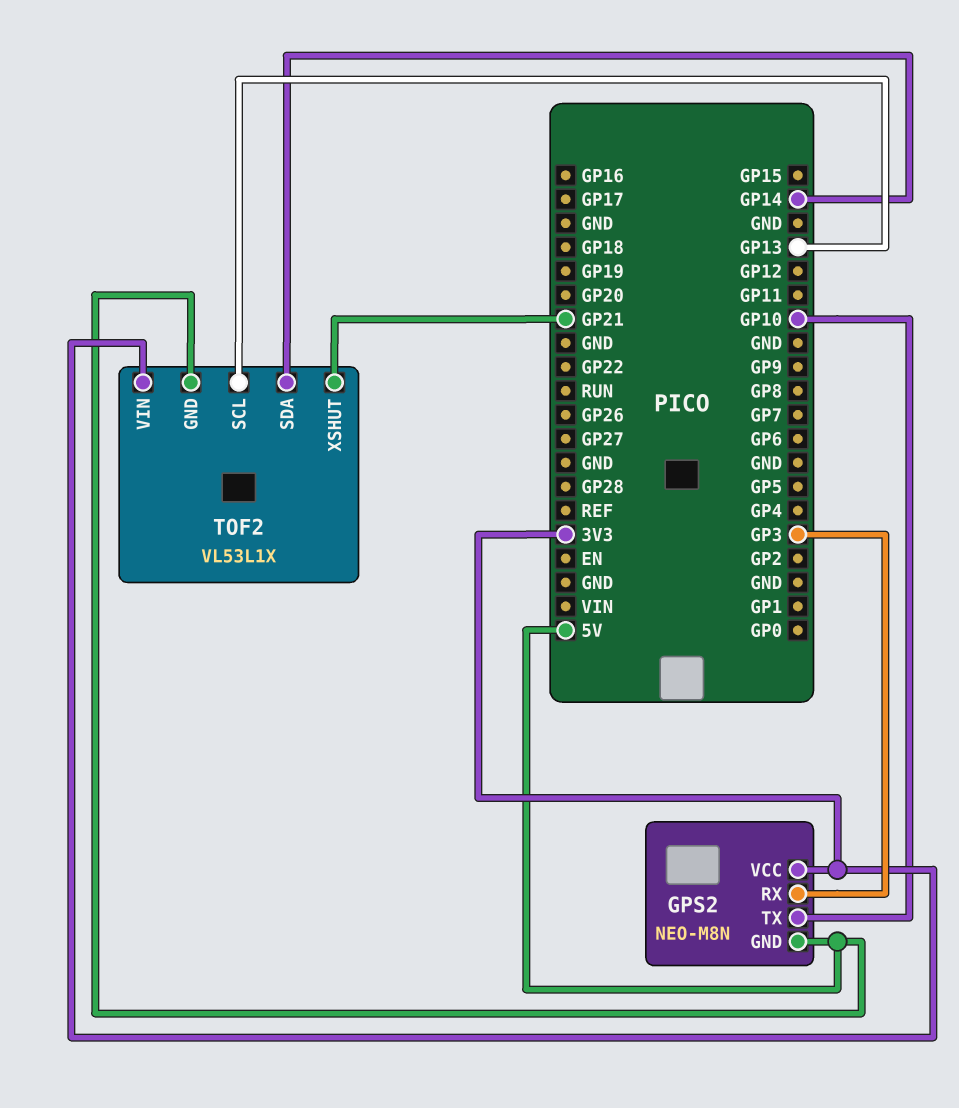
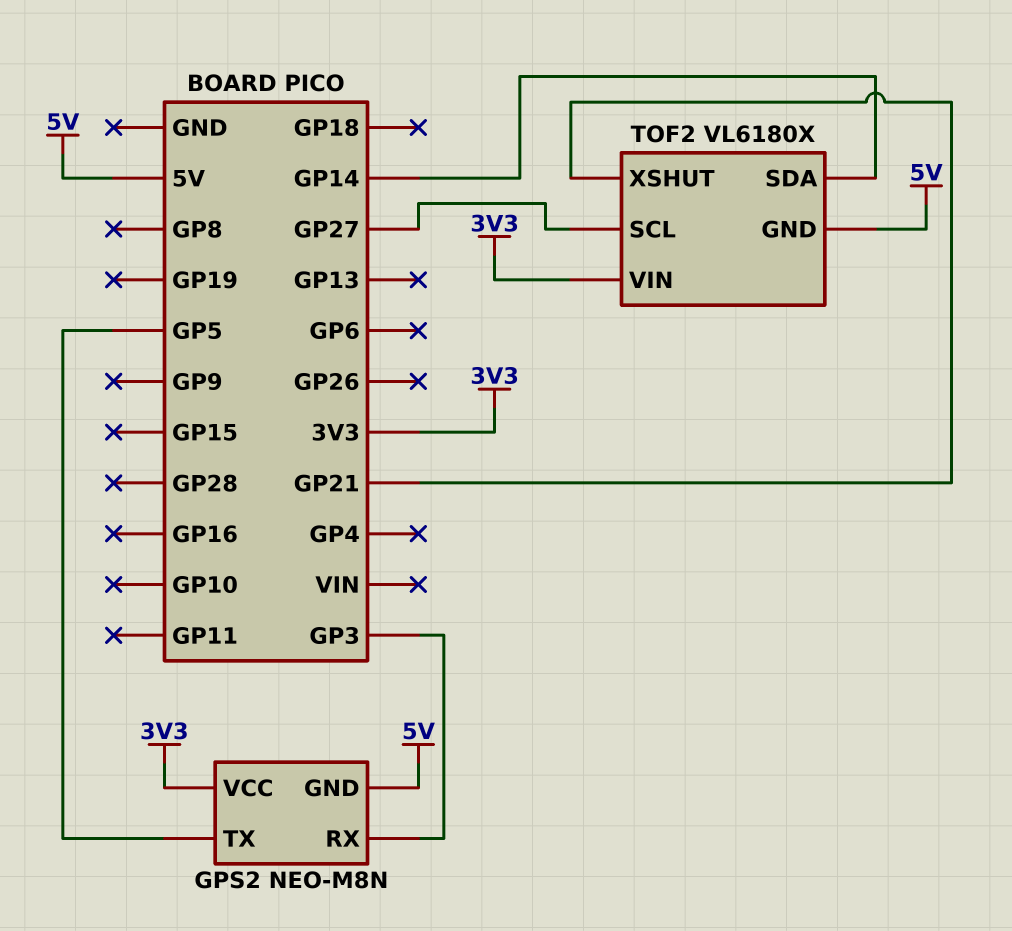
GPS2 pin TX: GP10 -> GP5
TOF2: VL53L1X -> VL6180X
TOF2 pin SCL: GP13 -> GP27

